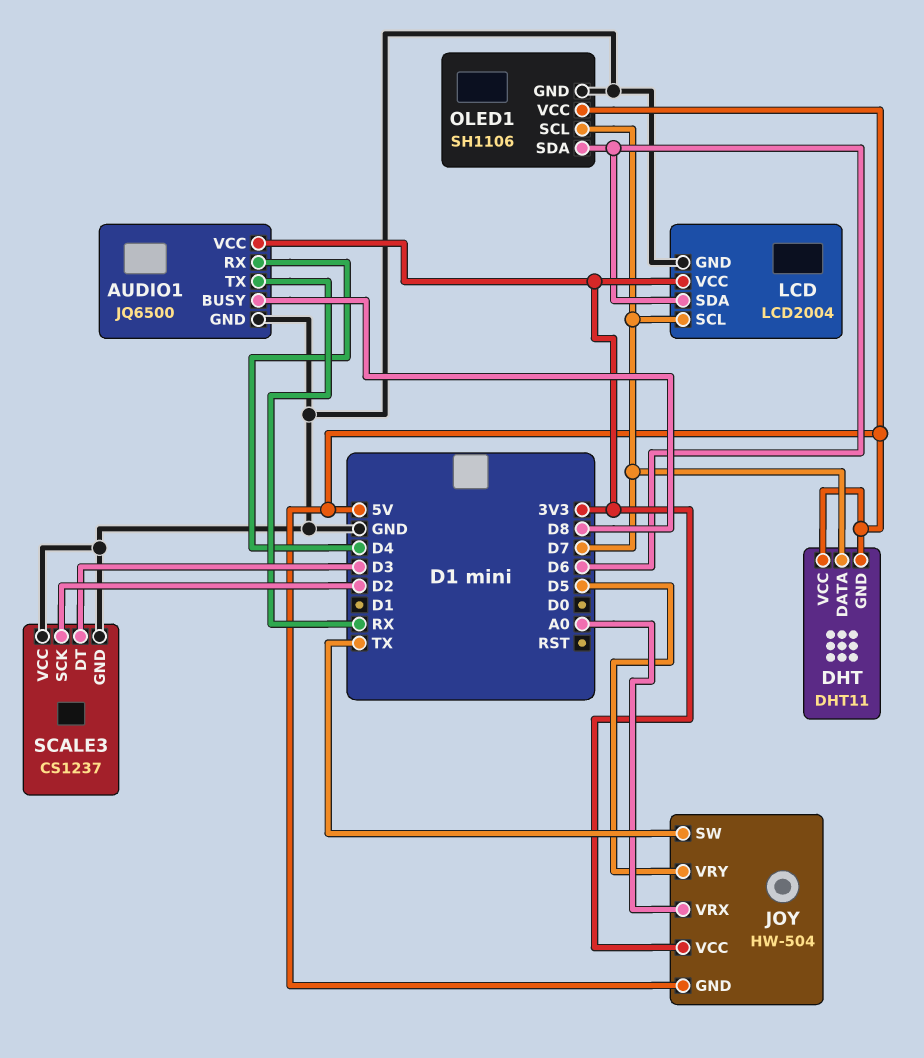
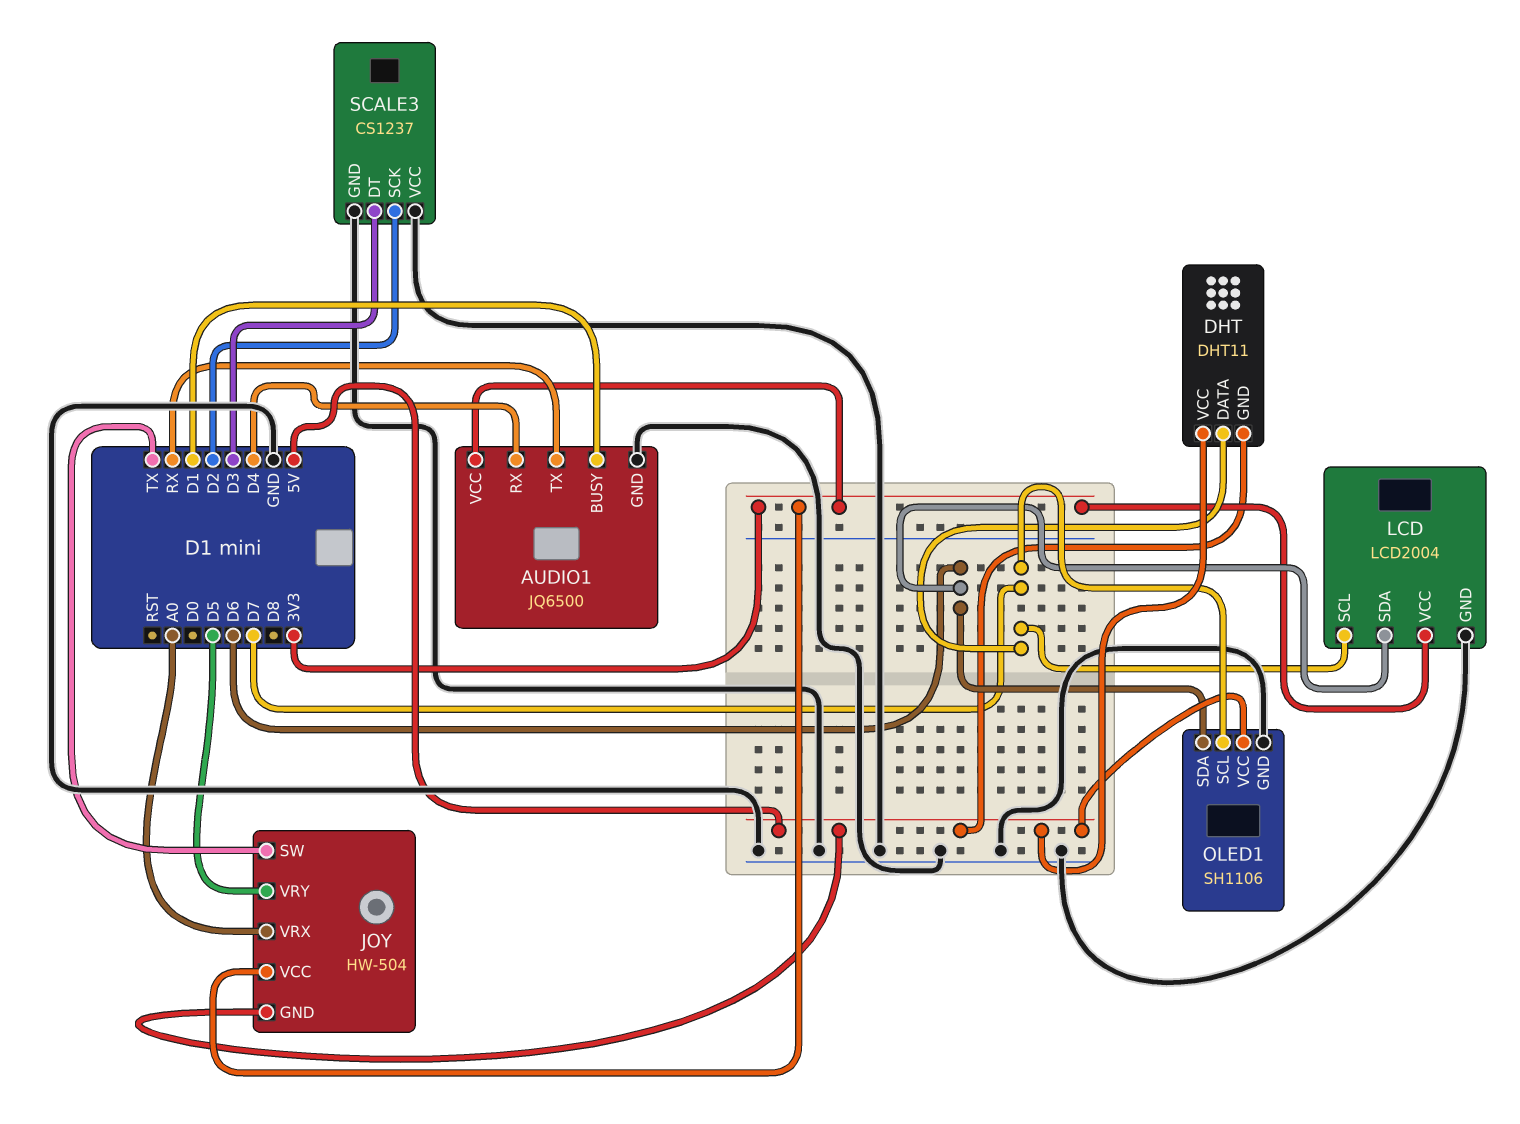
AUDIO1 pin BUSY: D8 -> D1

